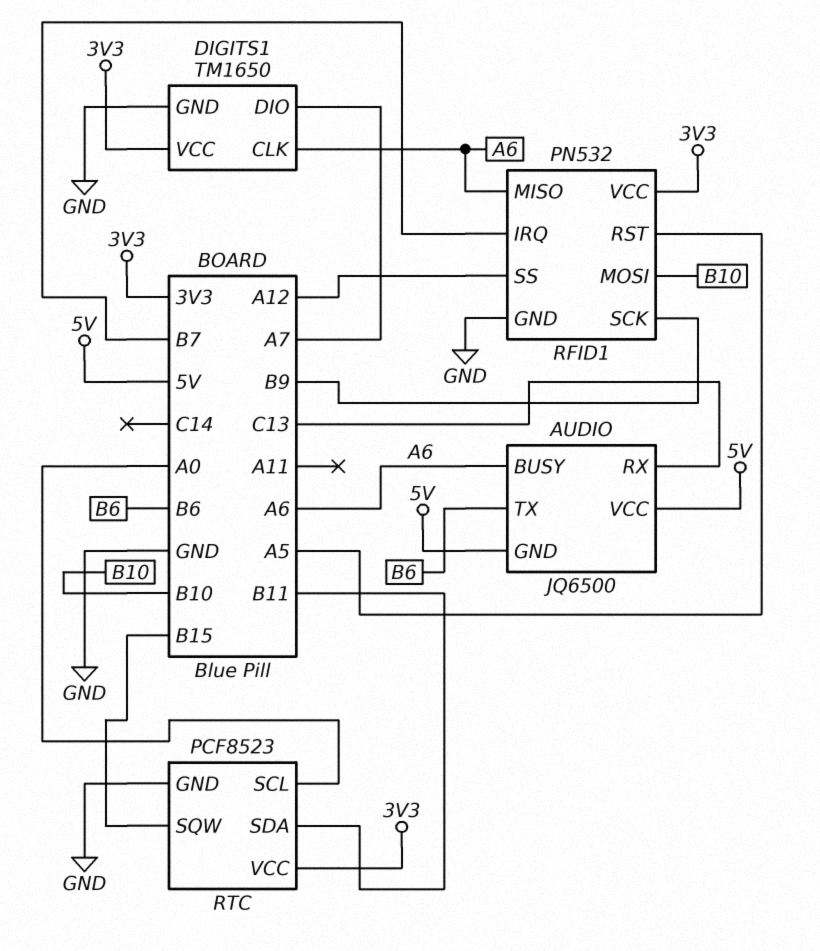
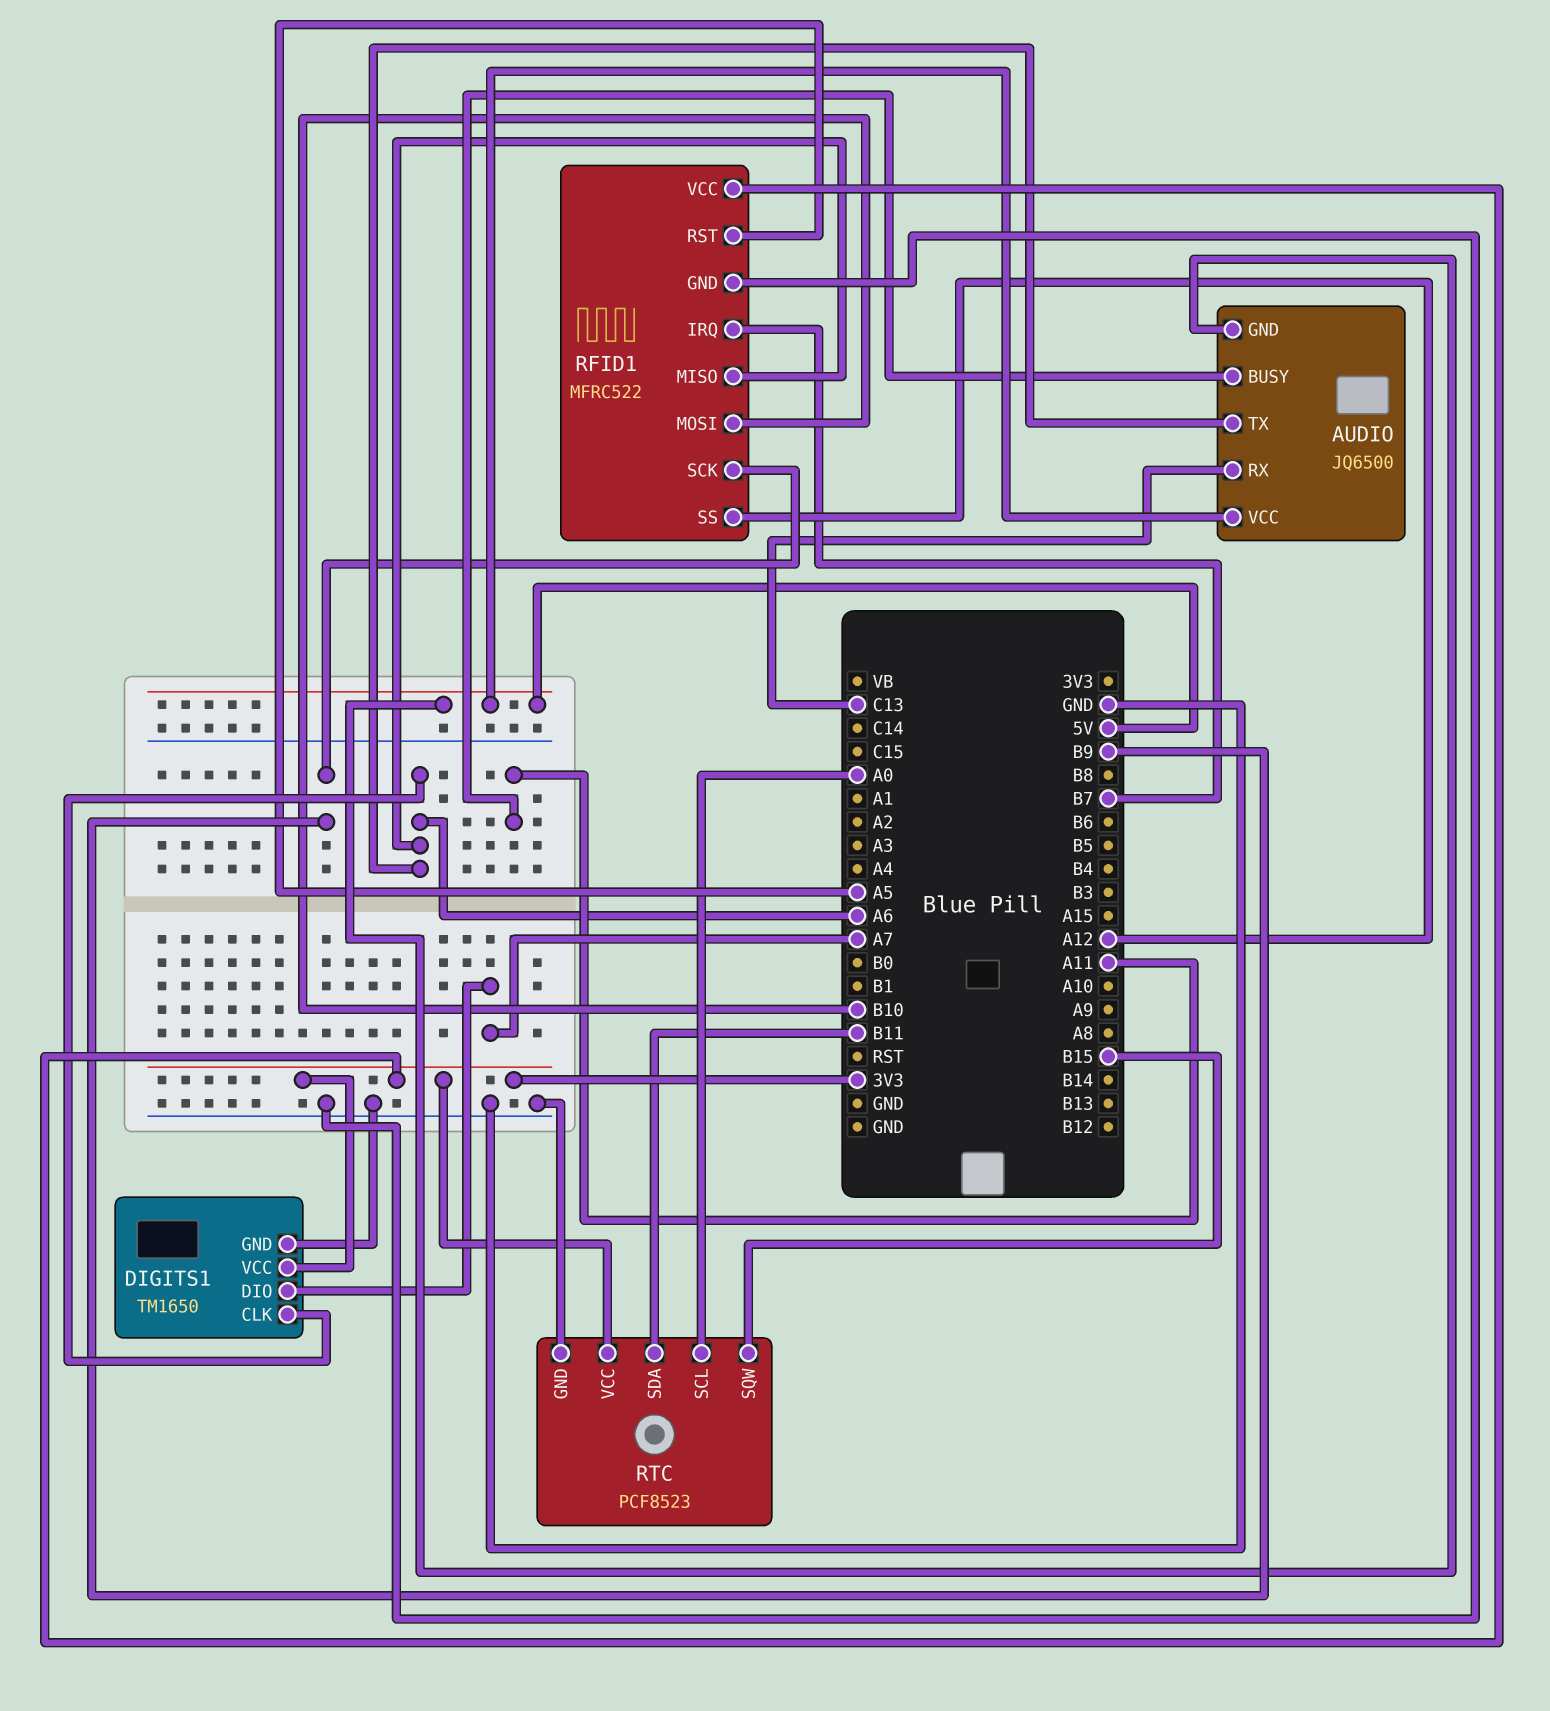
AUDIO pin BUSY: A6 -> A11
AUDIO pin TX: B6 -> A6
RFID1: PN532 -> MFRC522

